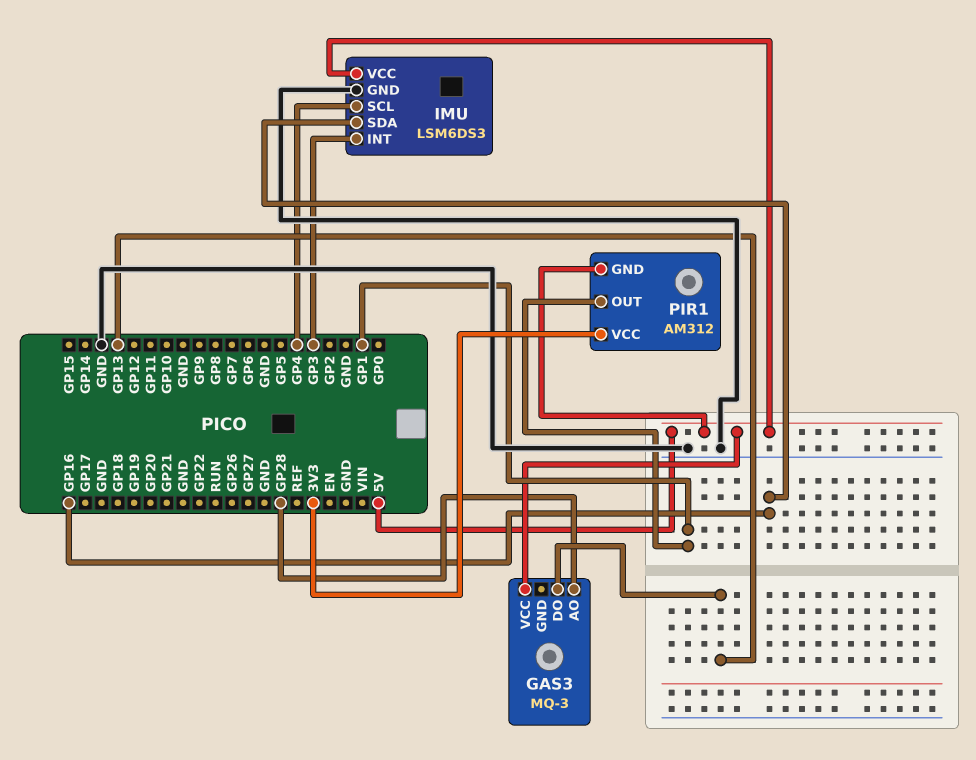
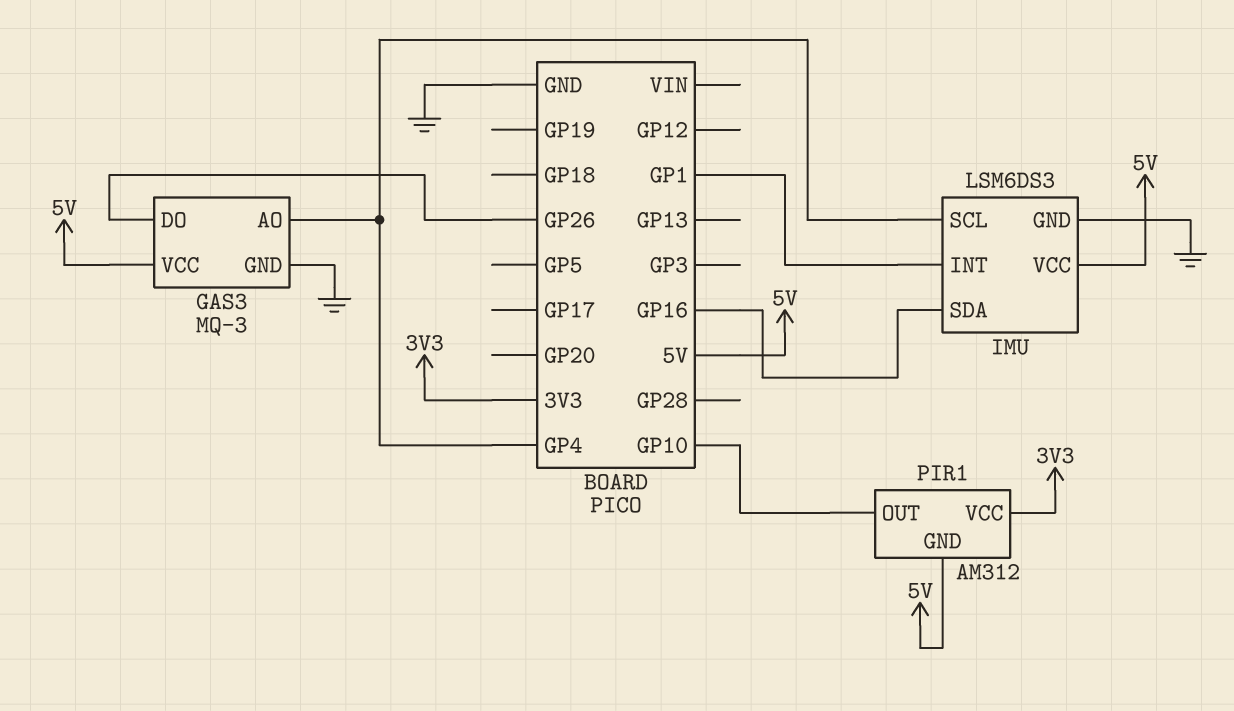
GAS3 pin AO: GP28 -> GP4
GAS3 pin DO: GP13 -> GP26
GAS3 pin GND: none -> GND
IMU pin INT: GP3 -> GP1
PIR1 pin OUT: GP1 -> GP10

